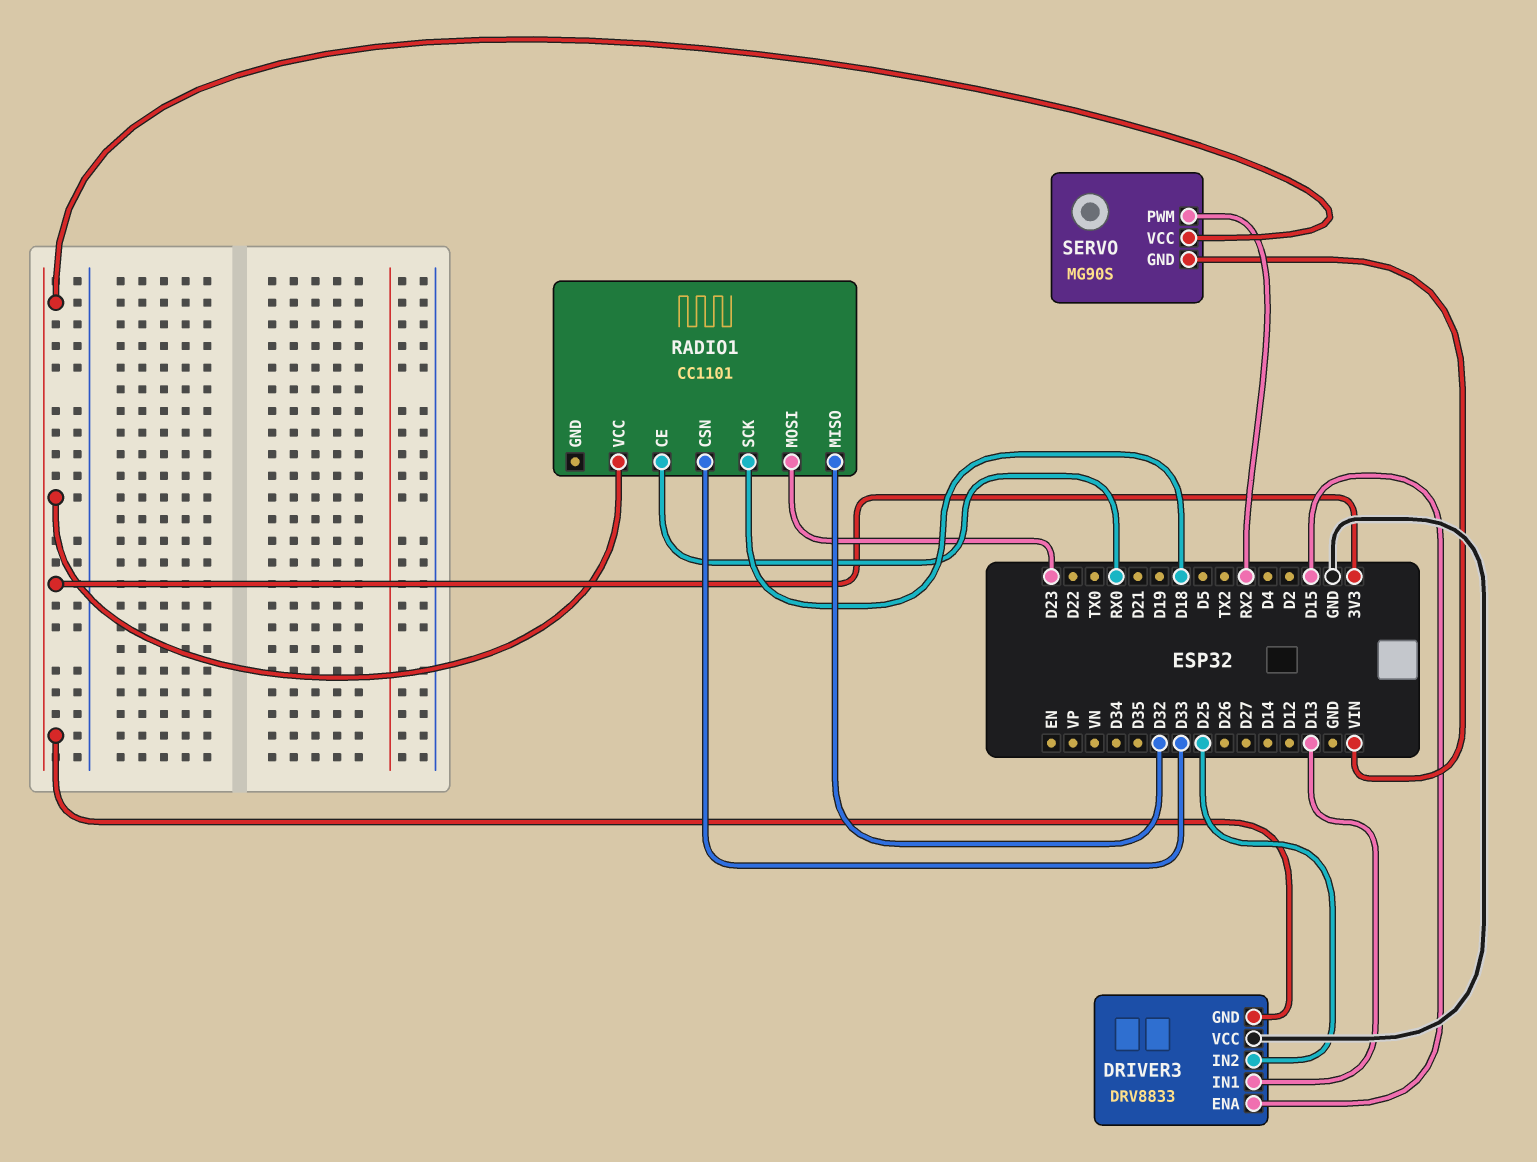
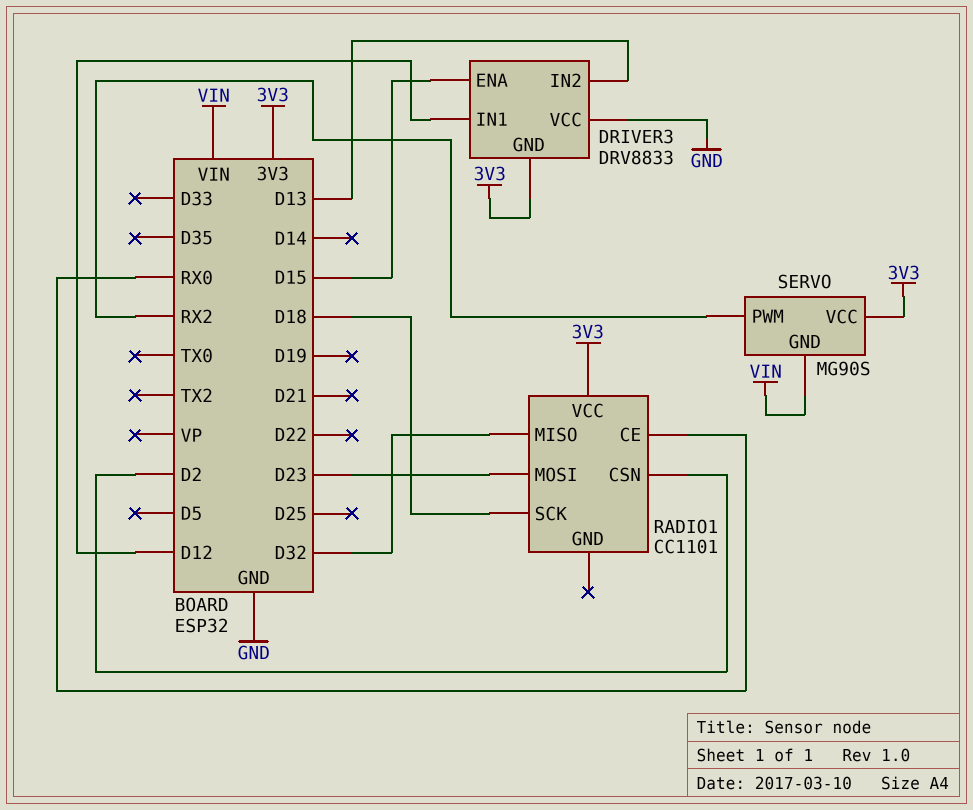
DRIVER3 pin IN1: D13 -> D12
DRIVER3 pin IN2: D25 -> D13
RADIO1 pin CSN: D33 -> D2

